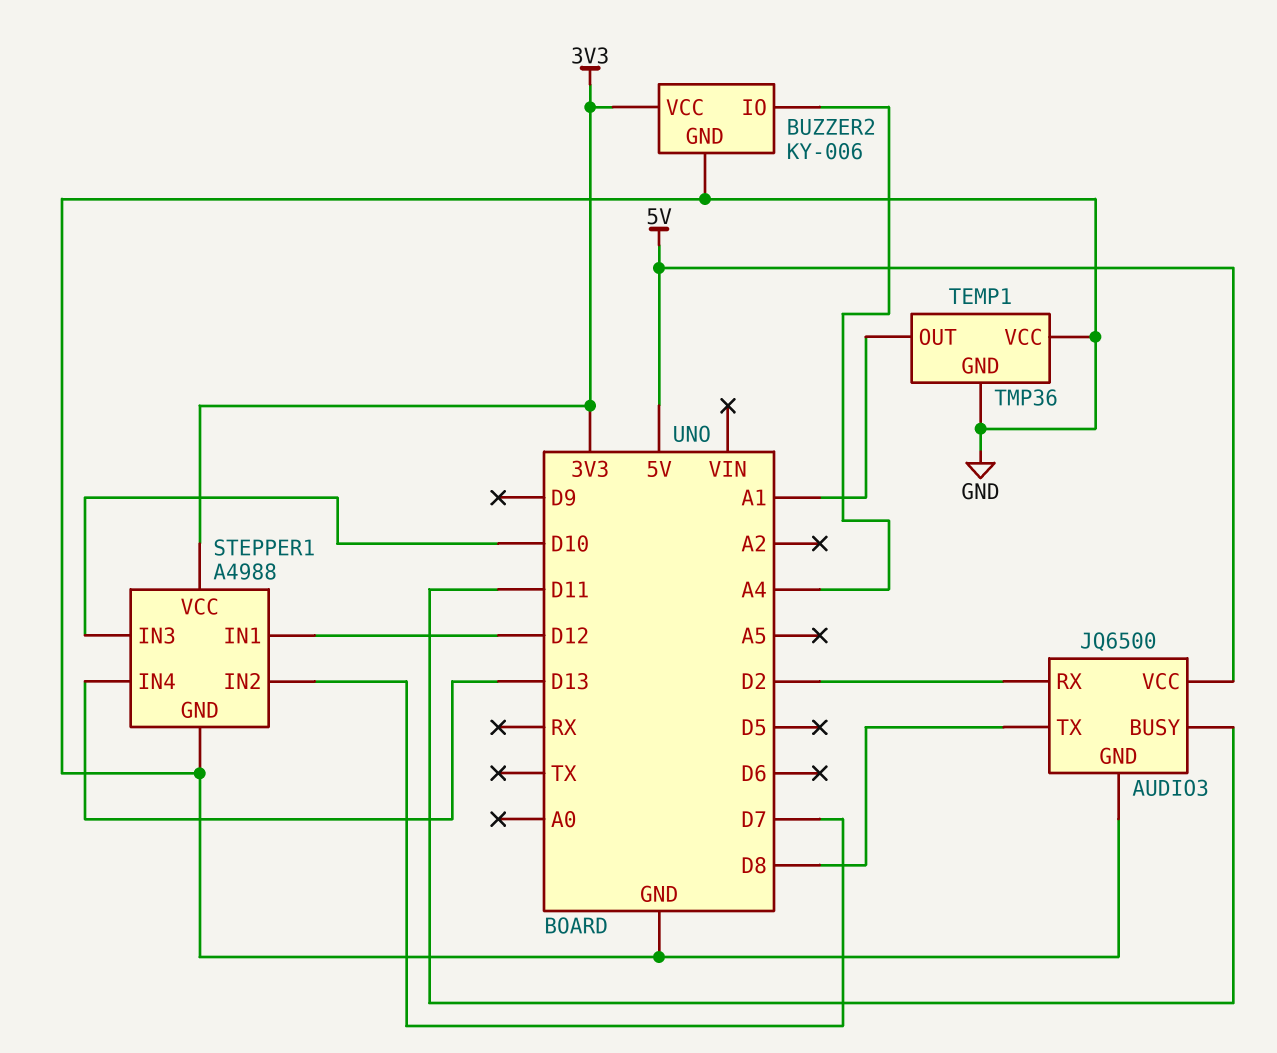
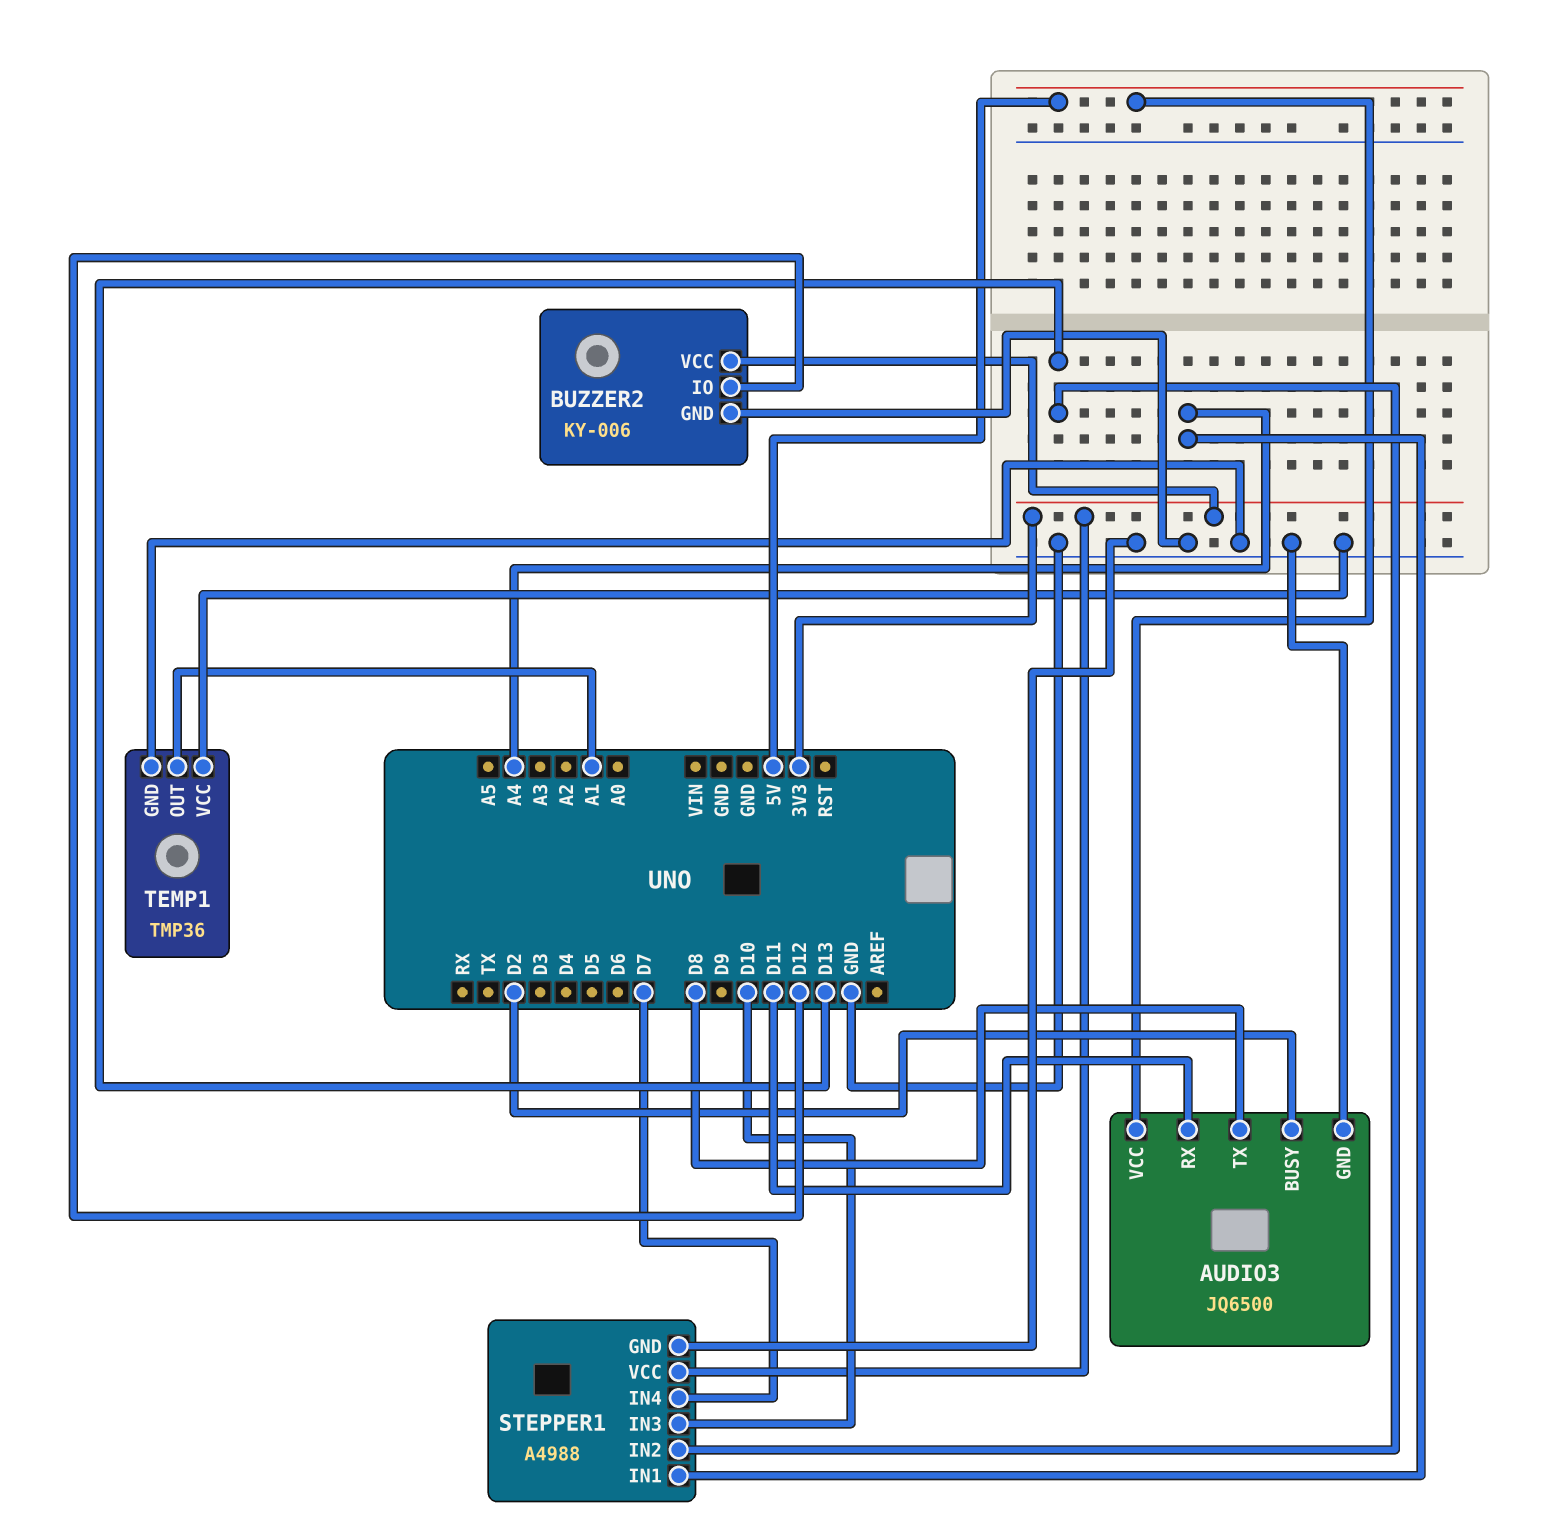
AUDIO3 pin BUSY: D11 -> D2
AUDIO3 pin RX: D2 -> D11
BUZZER2 pin IO: A4 -> D12
STEPPER1 pin IN1: D12 -> A4
STEPPER1 pin IN2: D7 -> D13
STEPPER1 pin IN4: D13 -> D7

